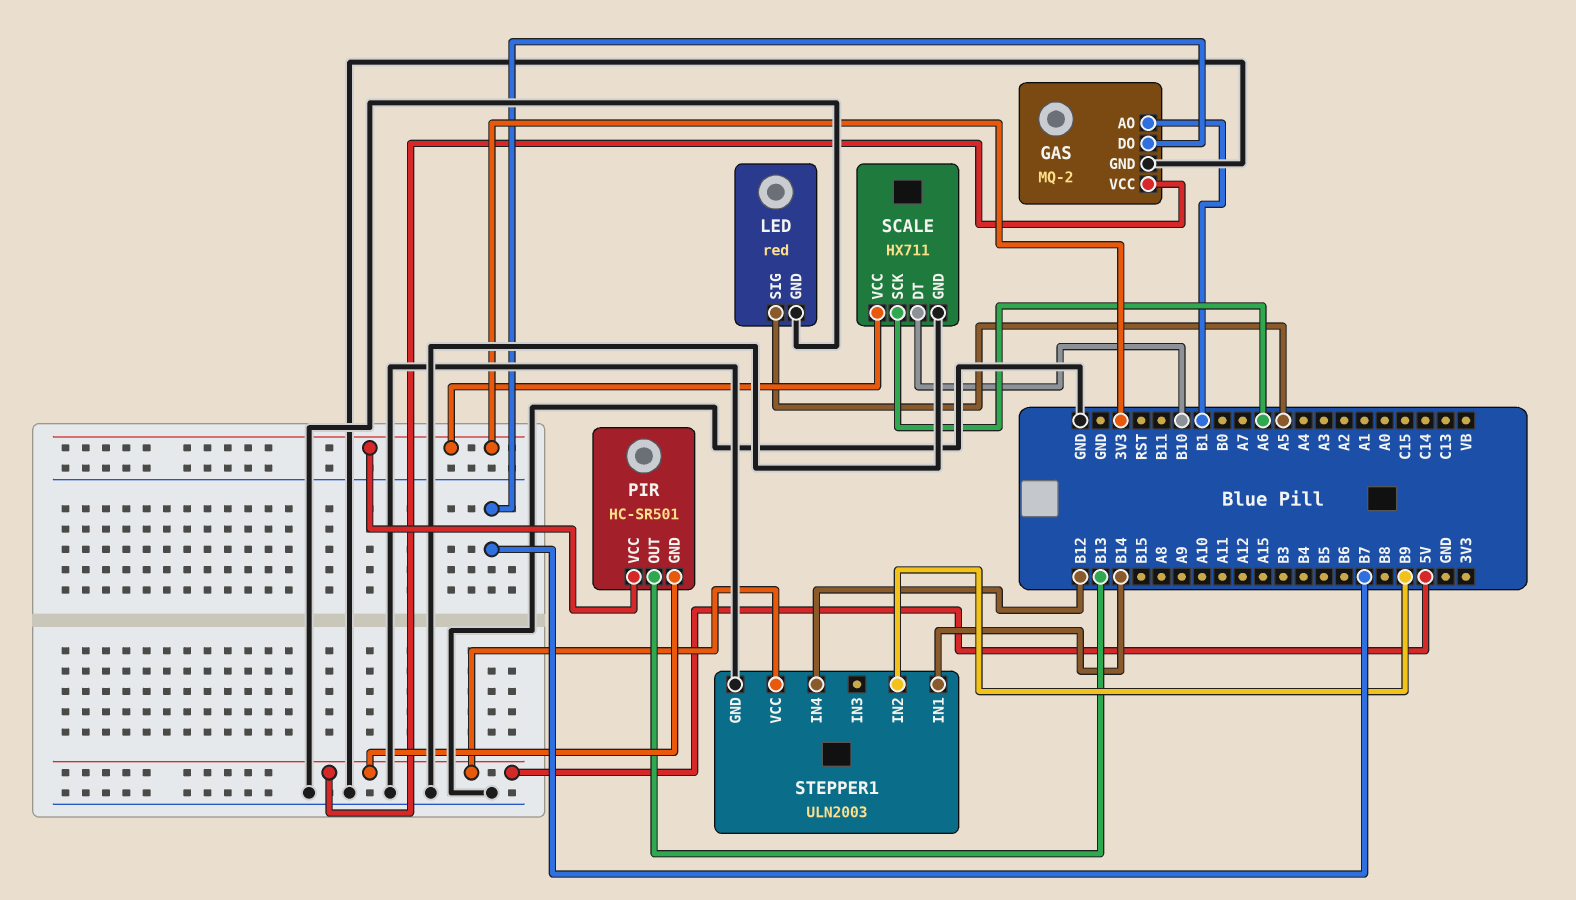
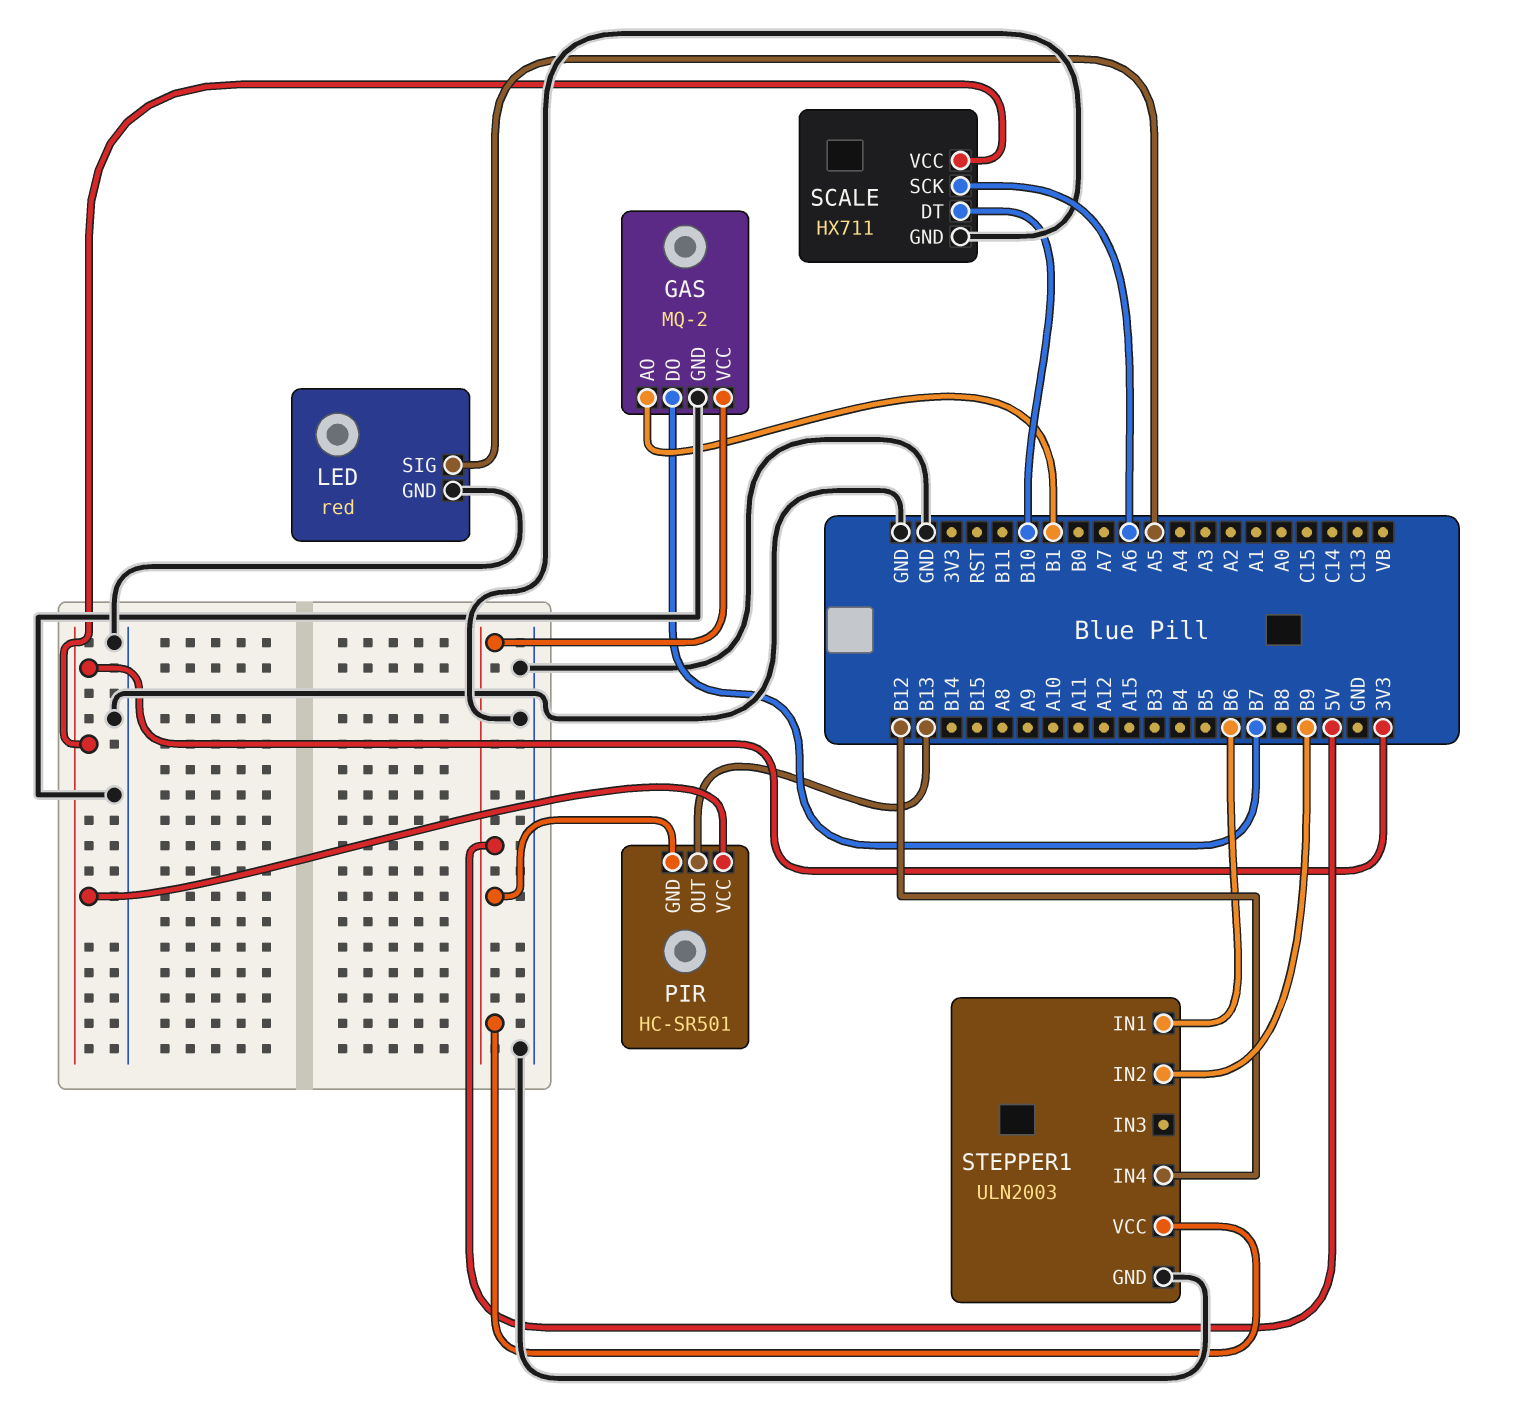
STEPPER1 pin IN1: B14 -> B6

